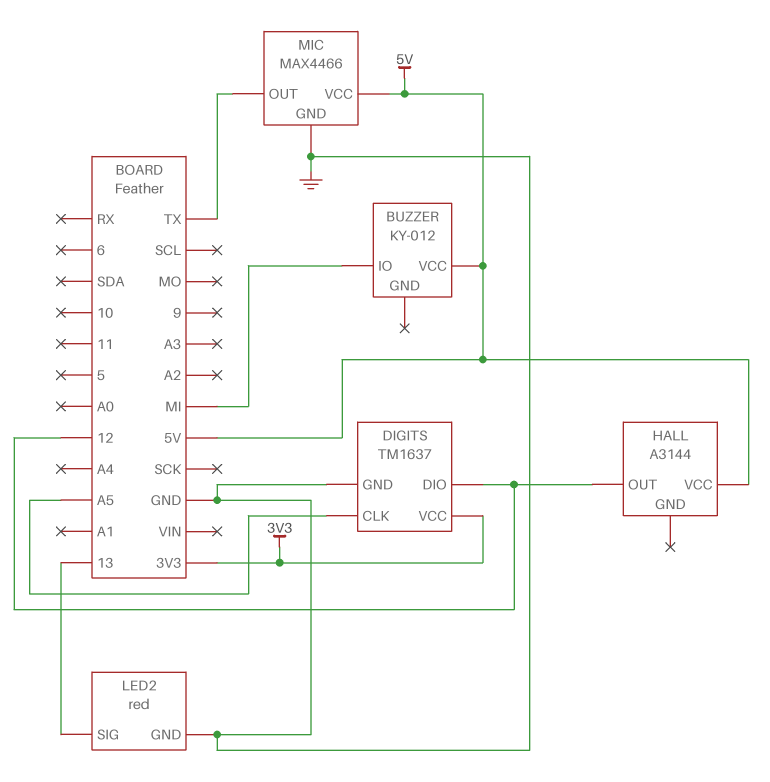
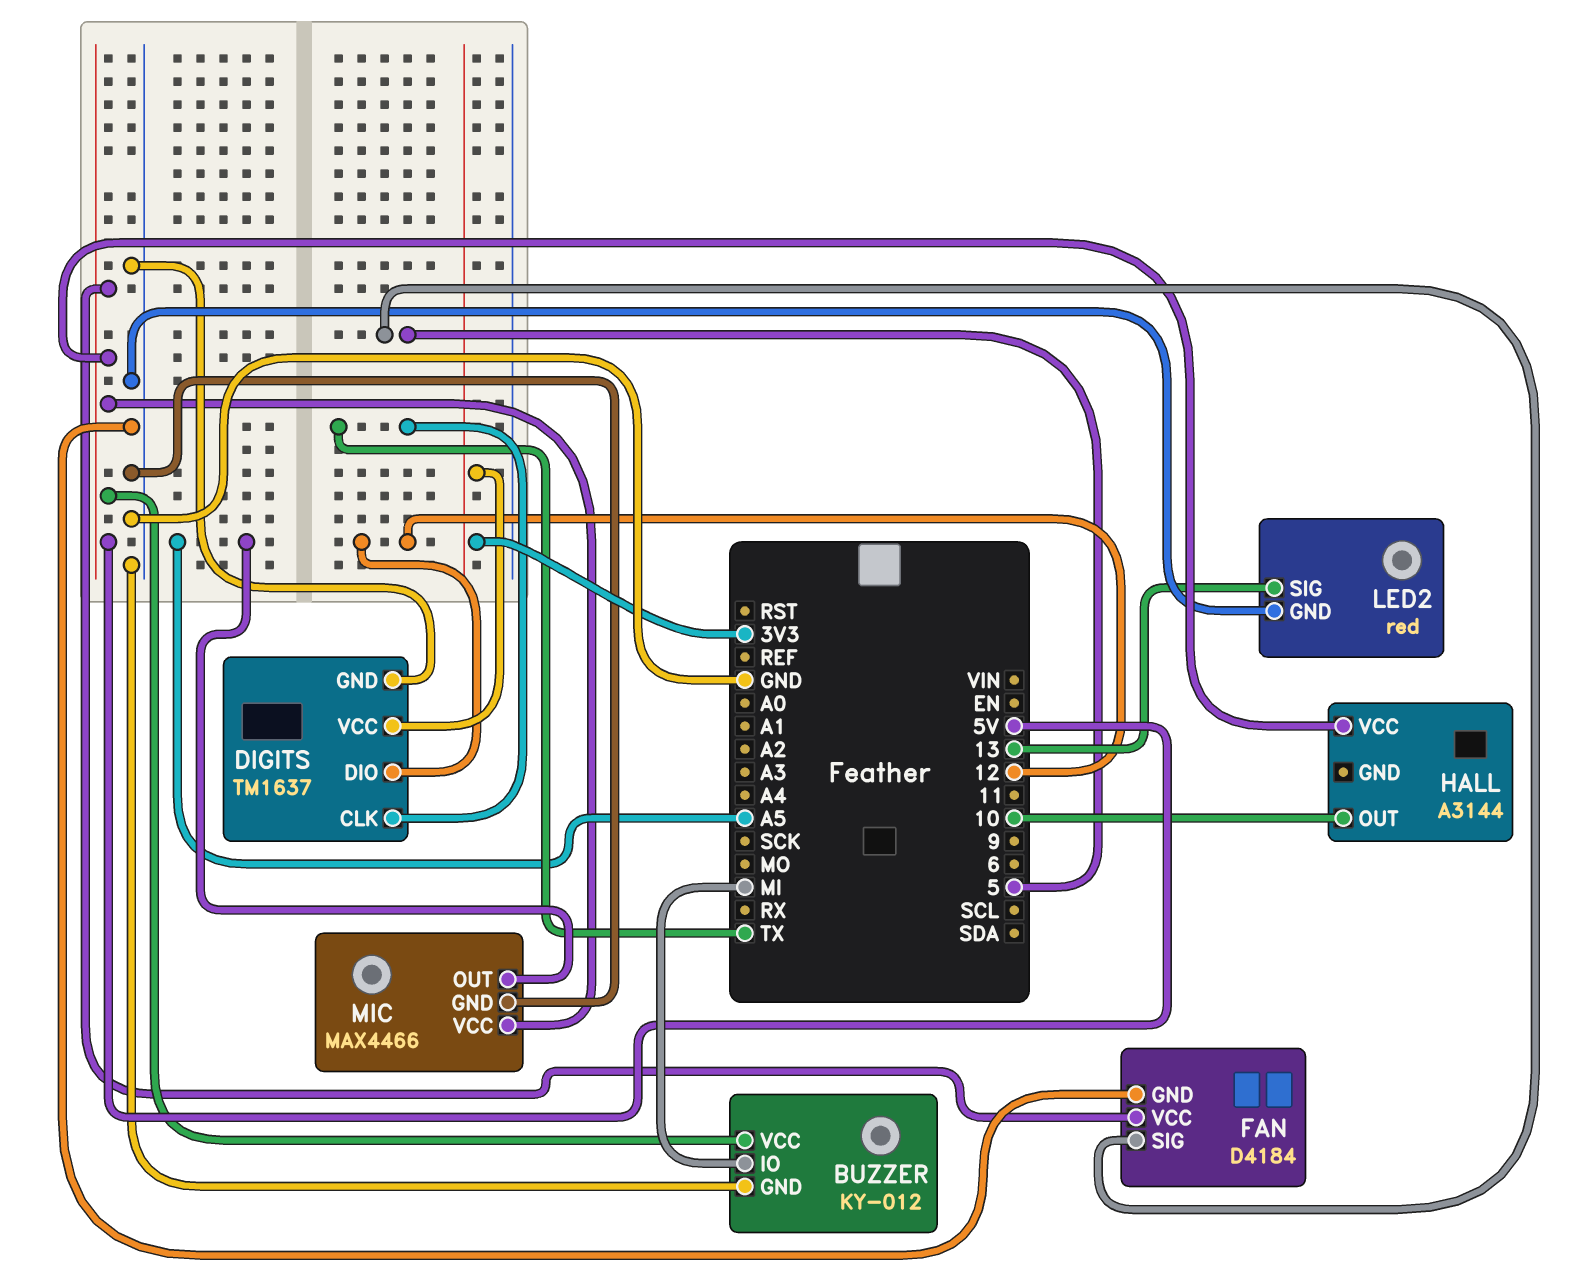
BUZZER pin GND: none -> GND
DIGITS pin CLK: A5 -> TX
FAN: none -> D4184
FAN pin GND: none -> GND
FAN pin SIG: none -> 5
FAN pin VCC: none -> 5V
HALL pin OUT: 12 -> 10
MIC pin OUT: TX -> A5

